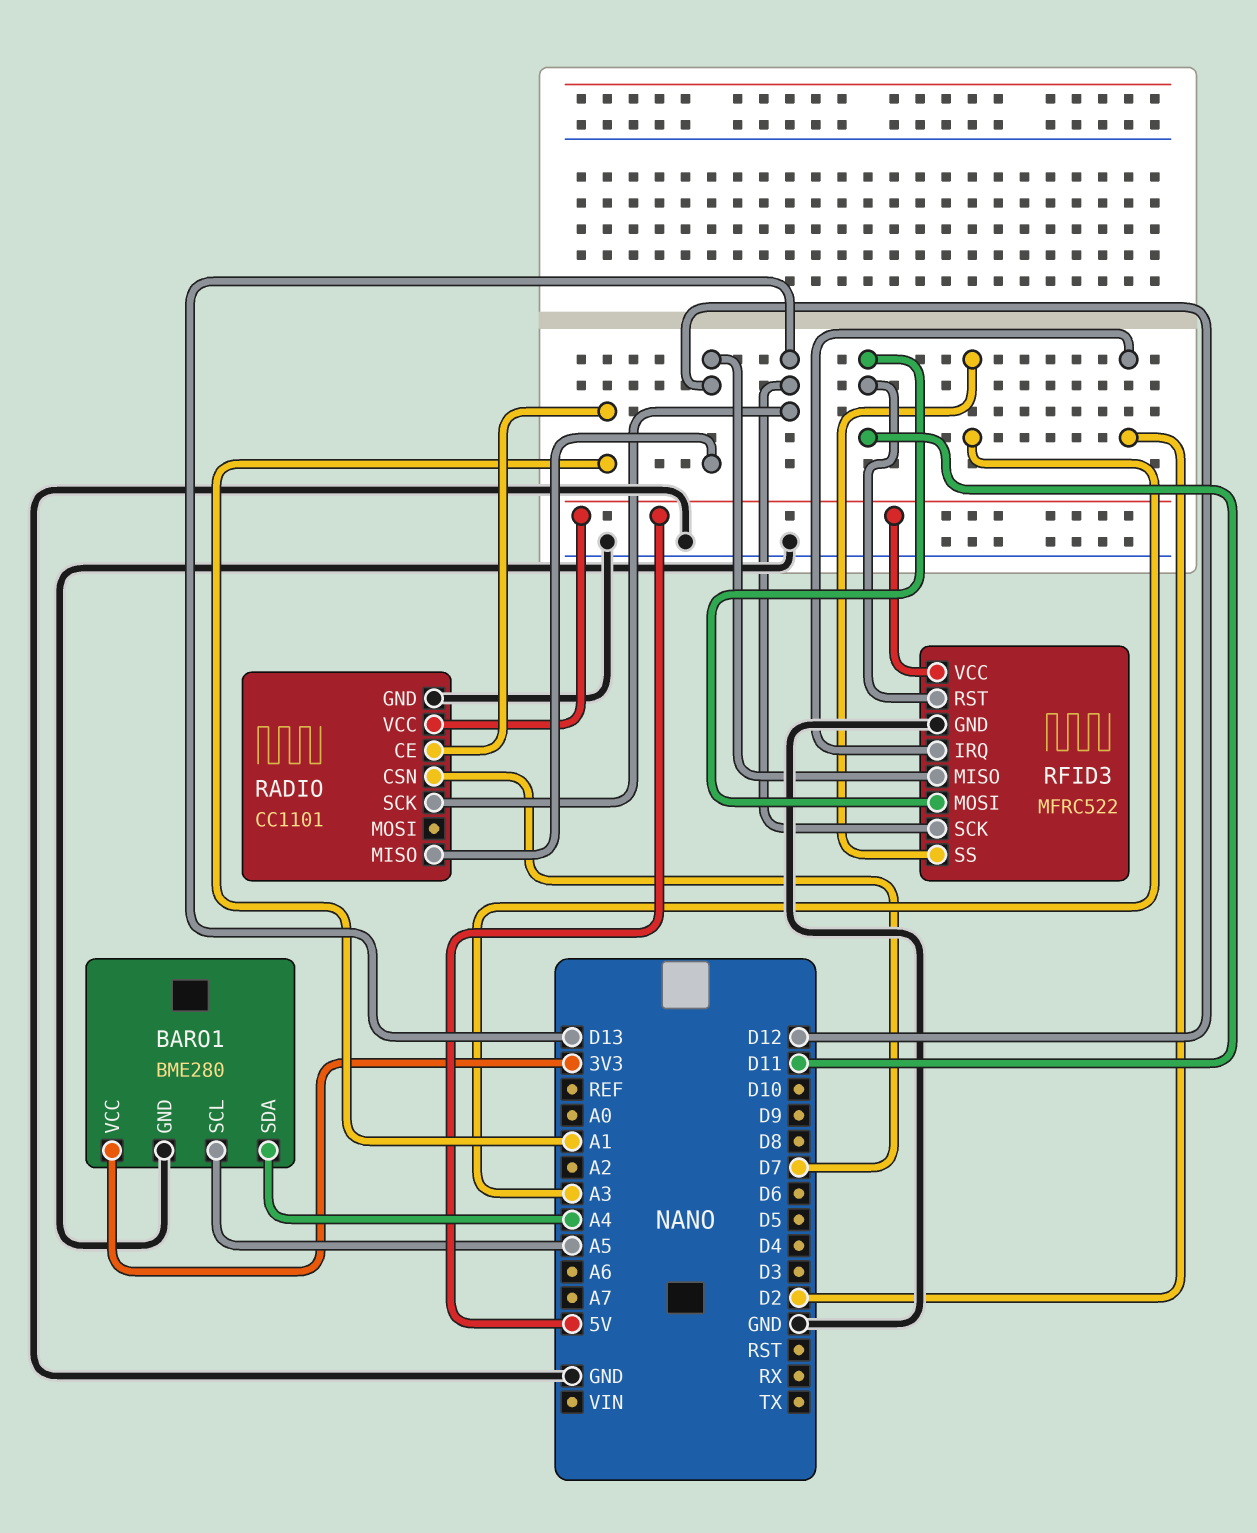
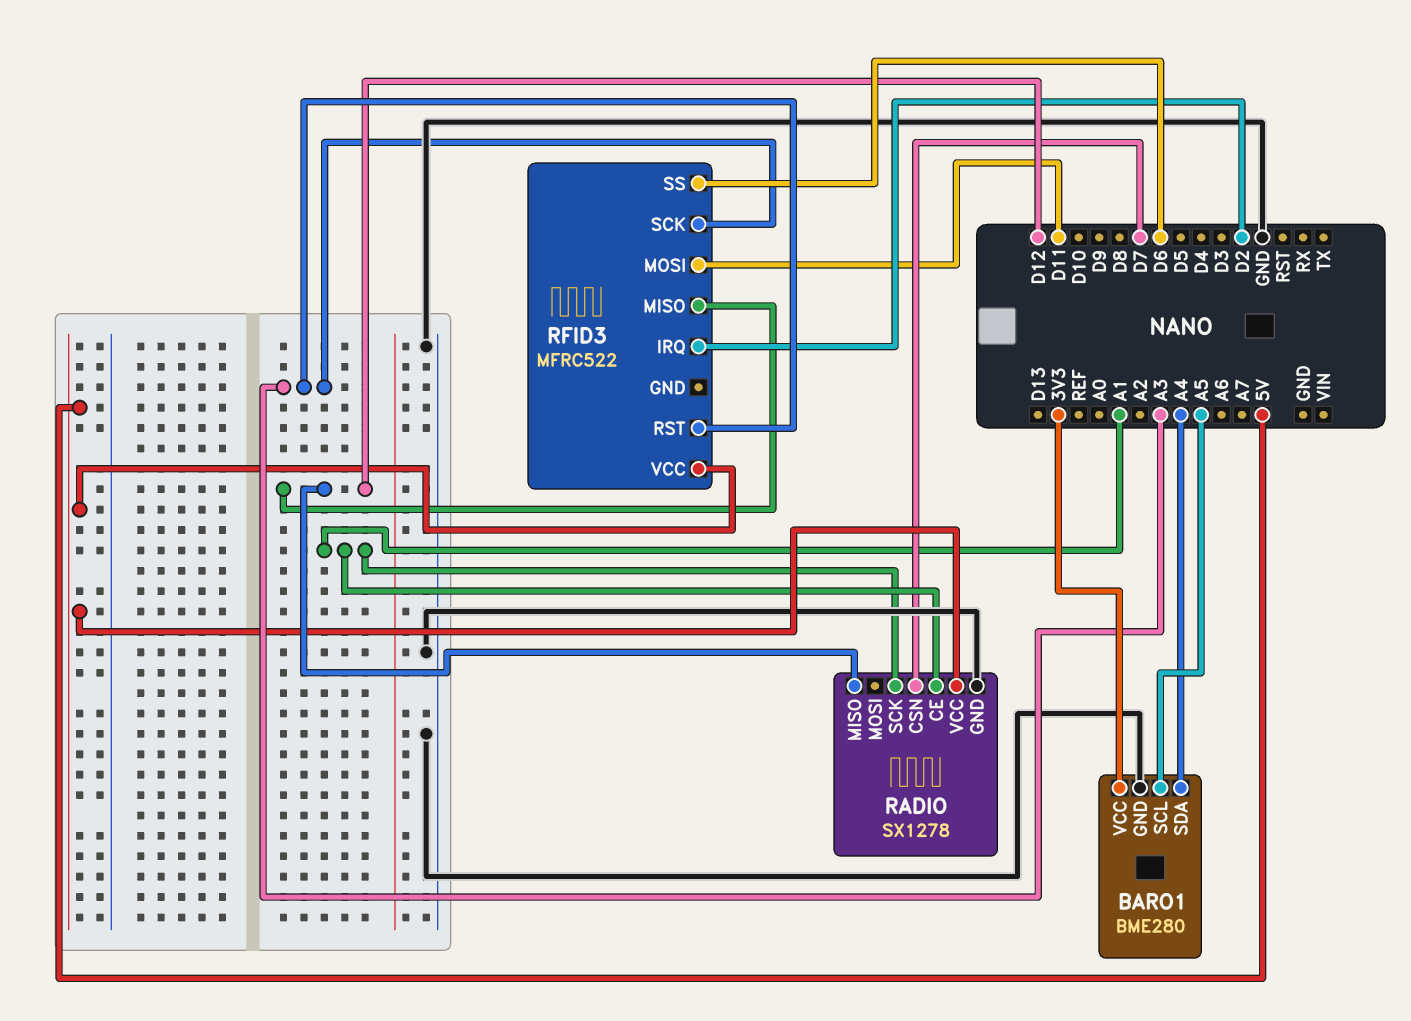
RADIO: CC1101 -> SX1278
RADIO pin SCK: D13 -> A1
RFID3 pin GND: GND -> none
RFID3 pin RST: D11 -> A3
RFID3 pin SCK: D13 -> A3
RFID3 pin SS: A3 -> D6

